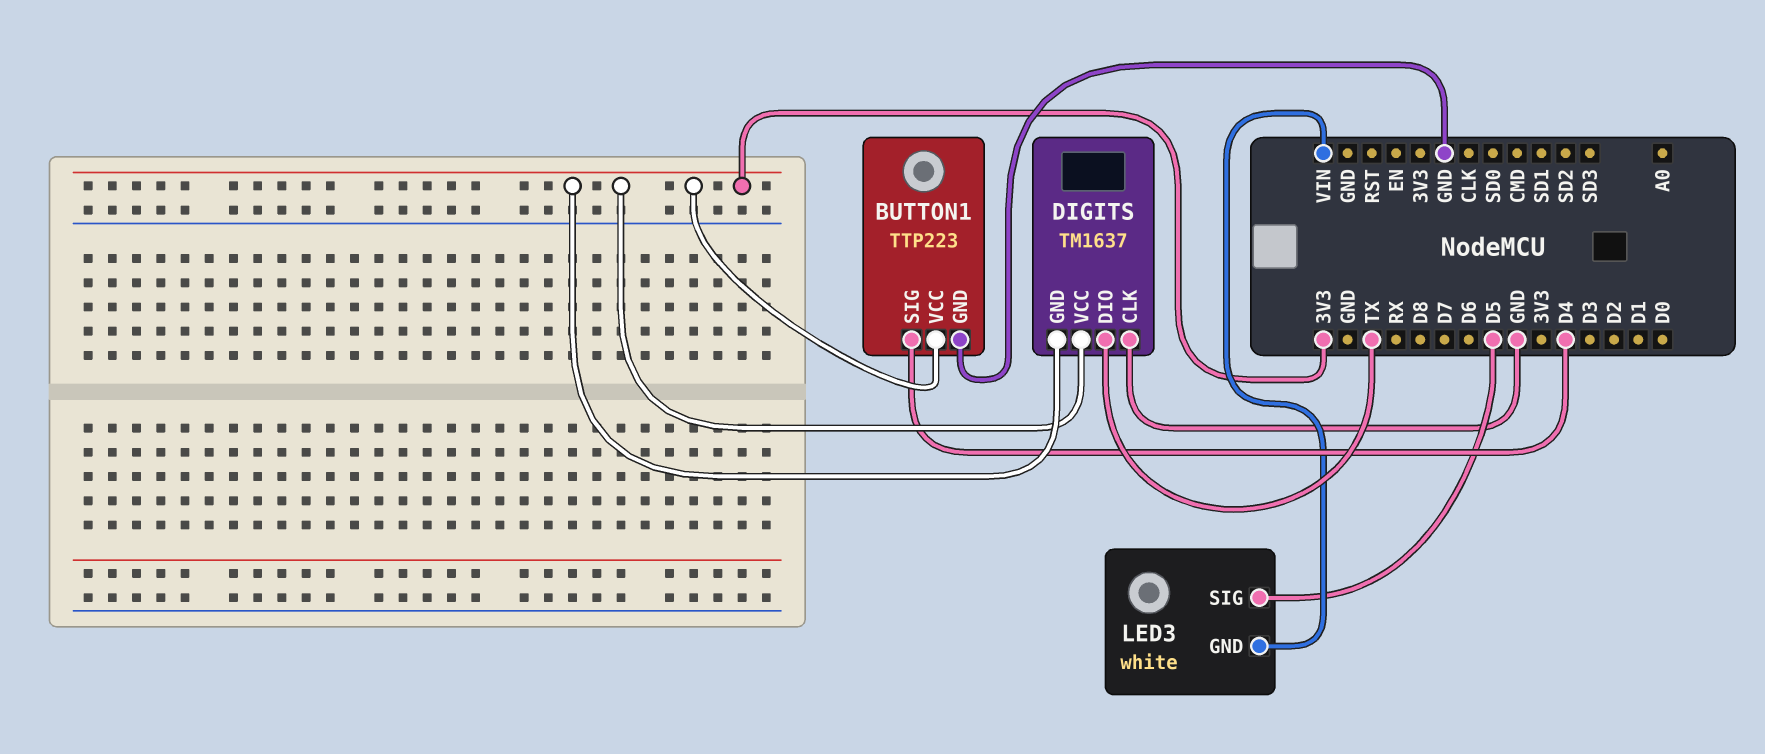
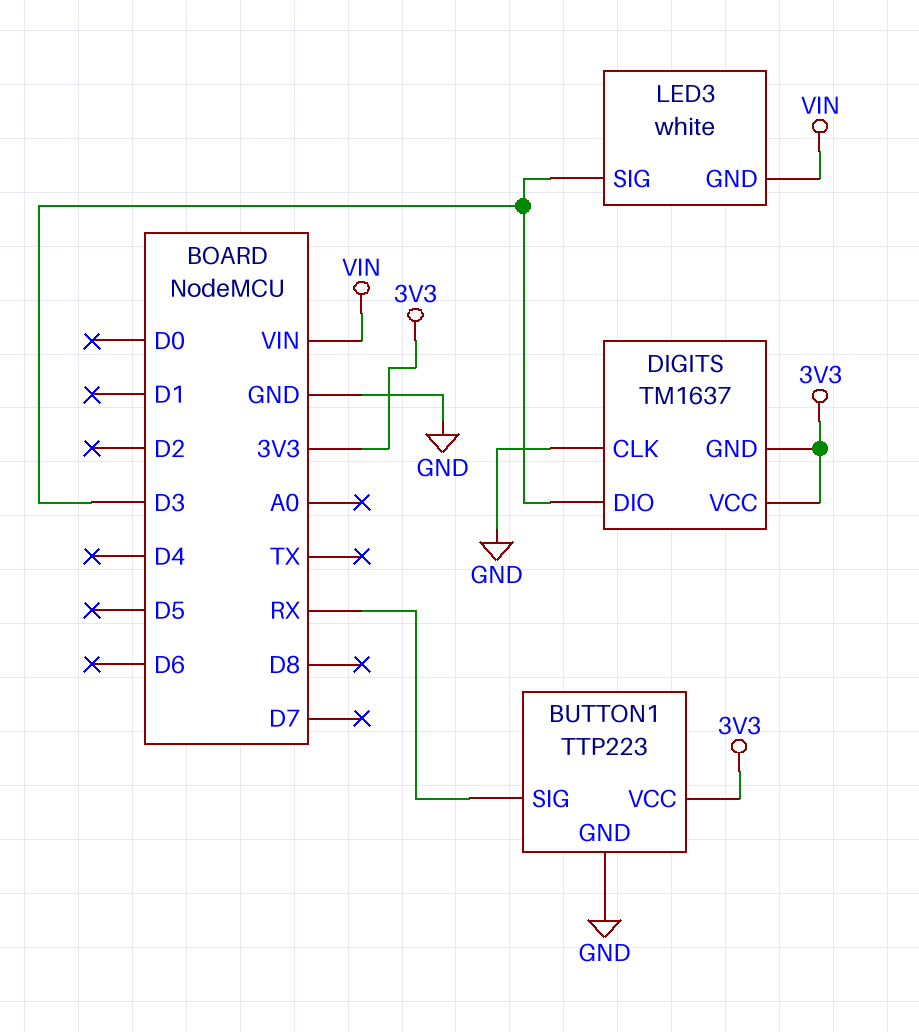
BUTTON1 pin SIG: D4 -> RX
DIGITS pin DIO: TX -> D3
LED3 pin SIG: D5 -> D3

